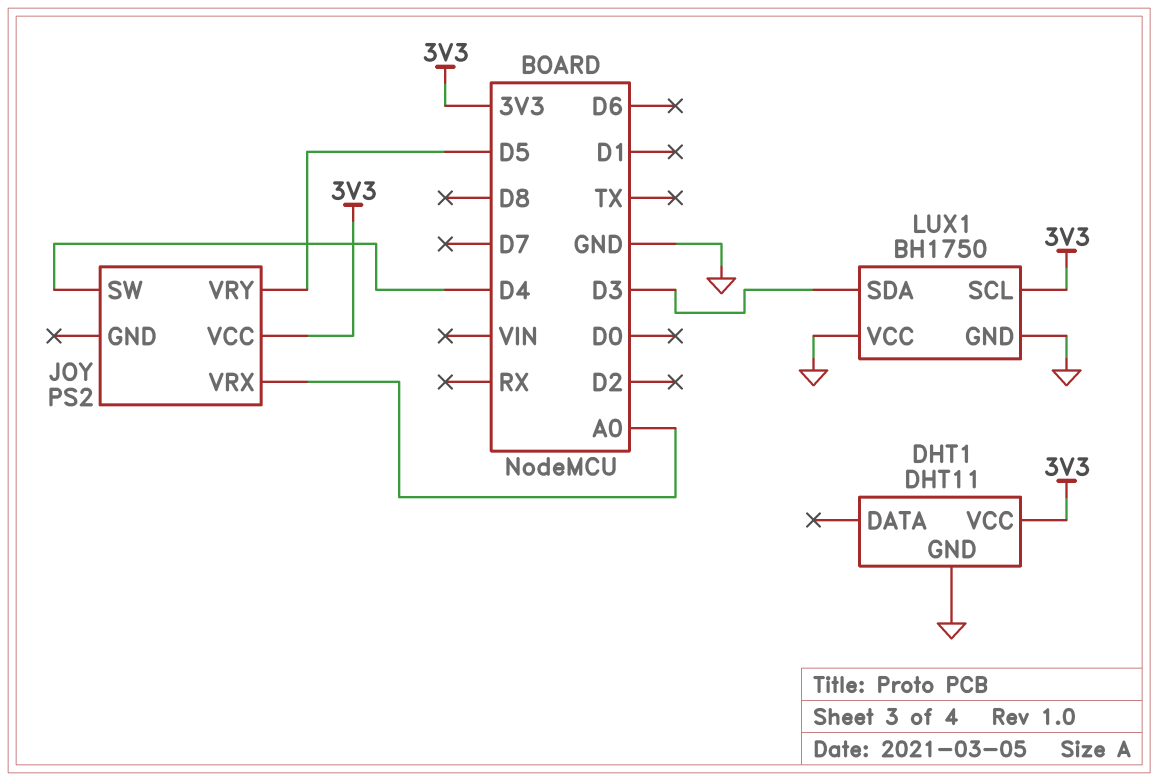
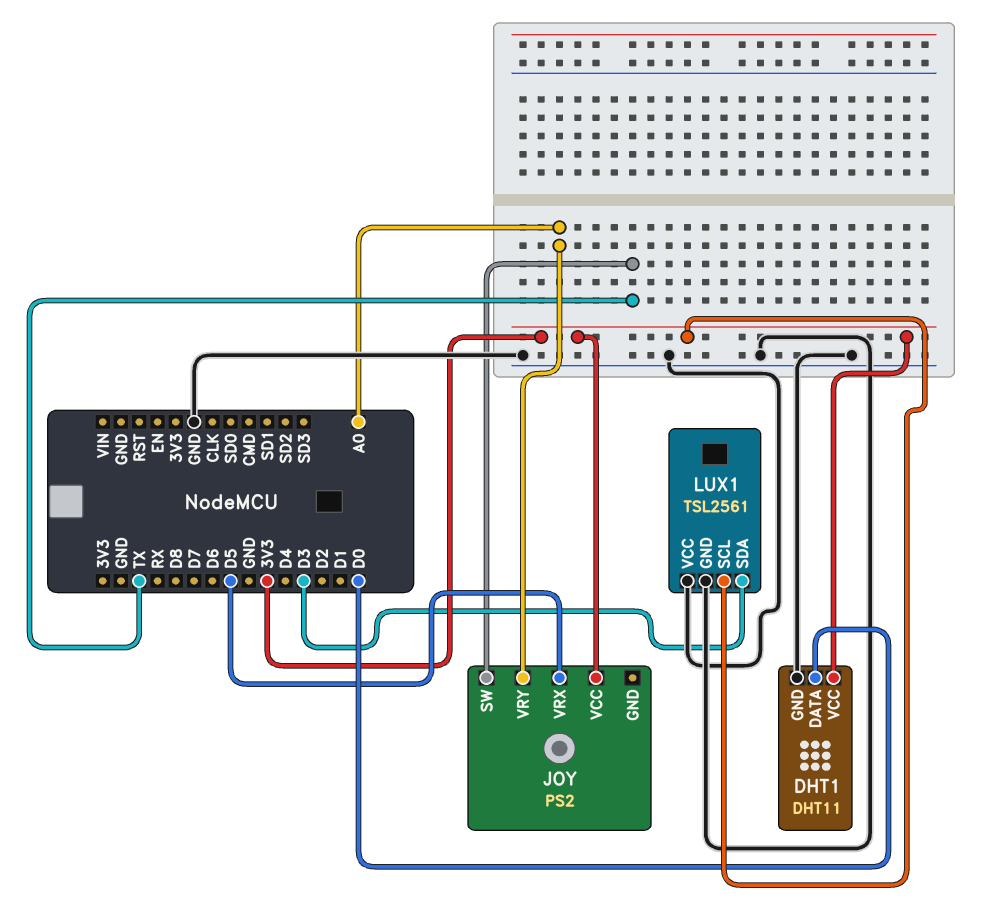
DHT1 pin DATA: none -> D0
JOY pin SW: D4 -> TX
JOY pin VRX: A0 -> D5
JOY pin VRY: D5 -> A0
LUX1: BH1750 -> TSL2561

